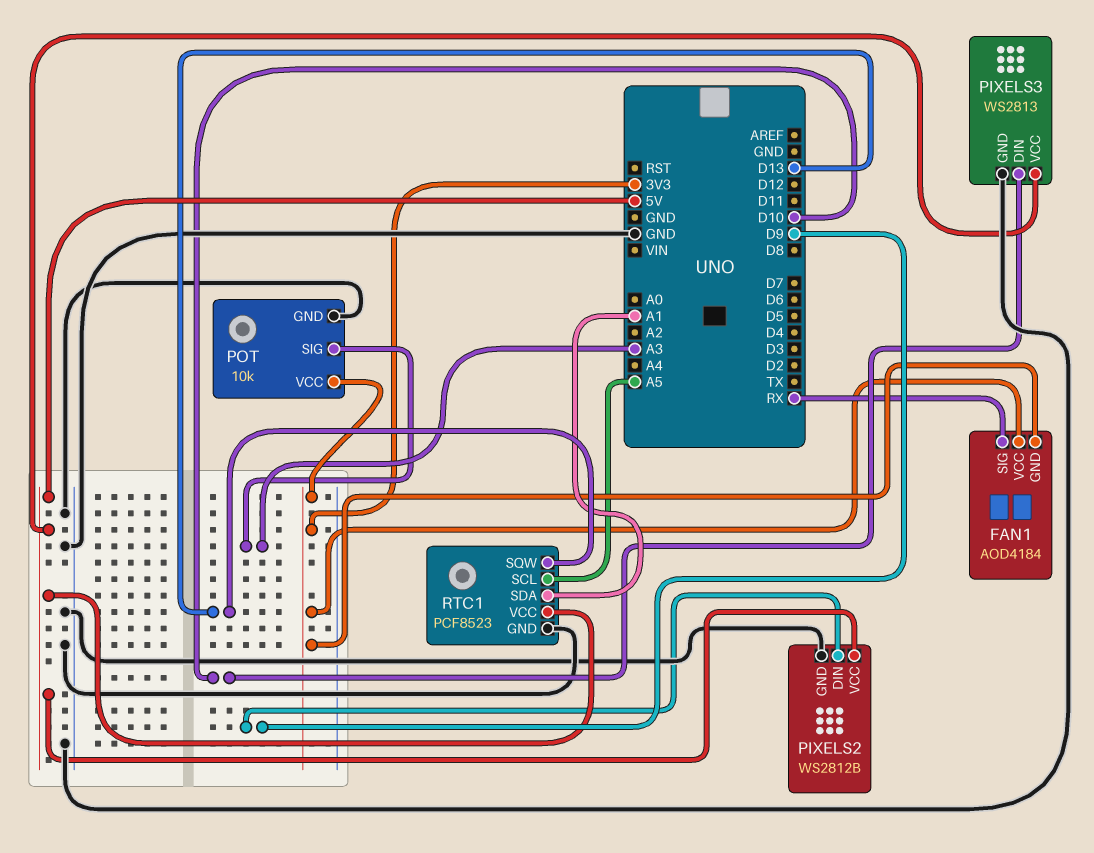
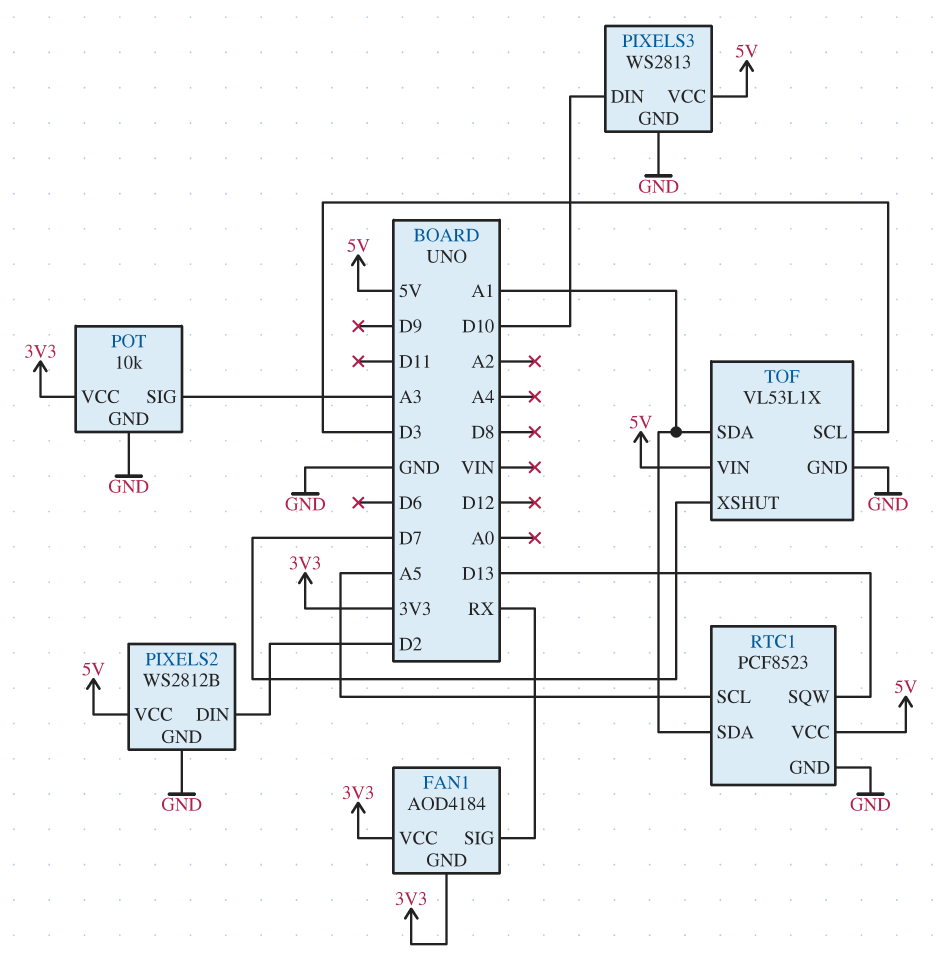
PIXELS2 pin DIN: D9 -> D2
TOF: none -> VL53L1X
TOF pin GND: none -> GND
TOF pin SCL: none -> D3
TOF pin SDA: none -> A1
TOF pin VIN: none -> 5V
TOF pin XSHUT: none -> D7

